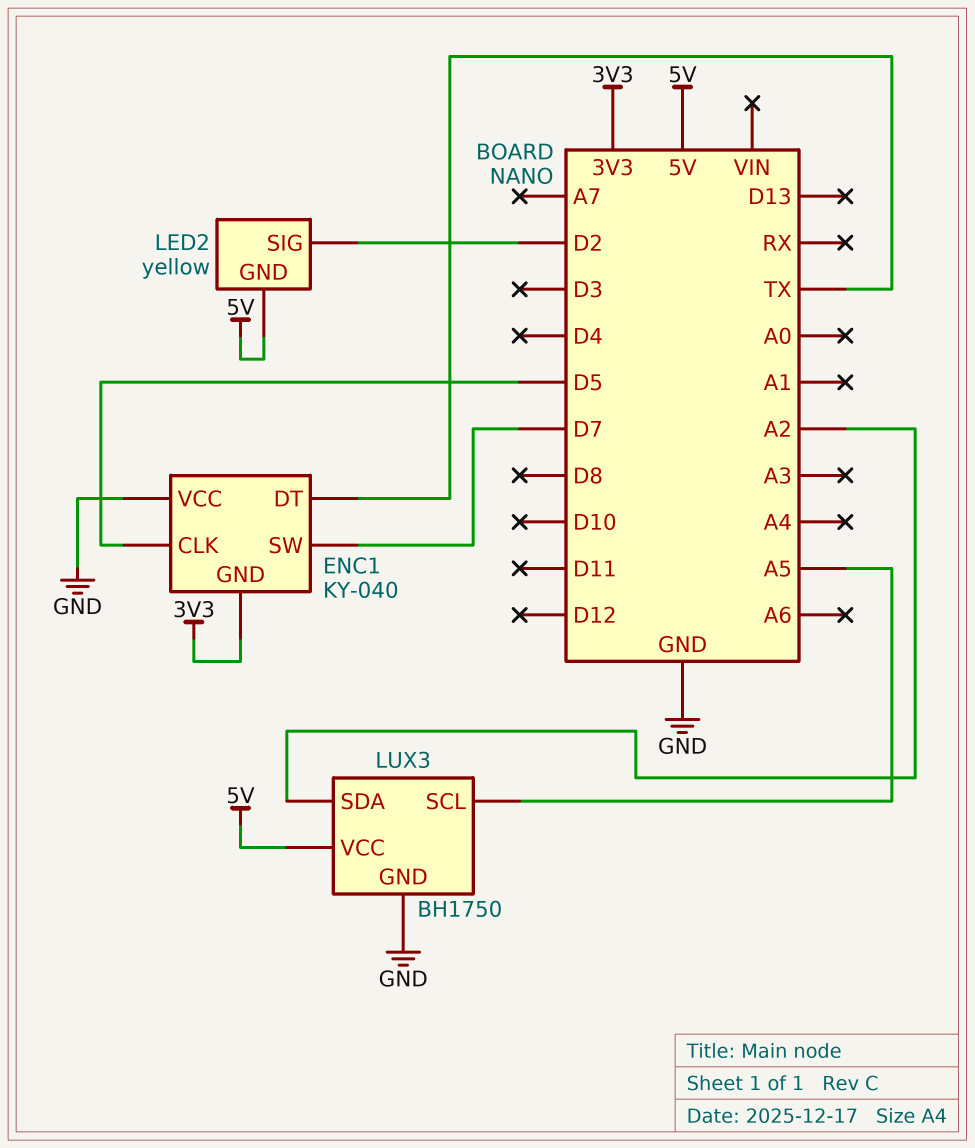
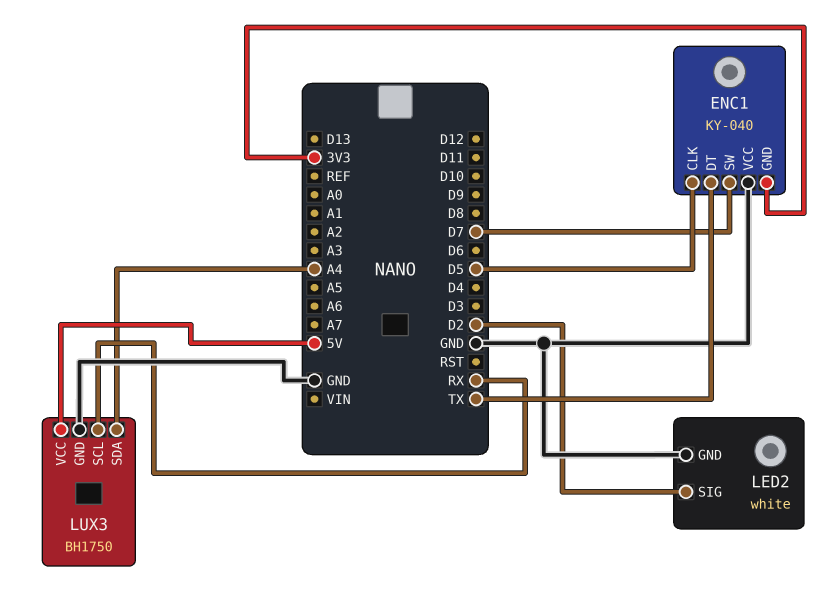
LED2: yellow -> white
LED2 pin GND: 5V -> GND
LUX3 pin SCL: A5 -> RX
LUX3 pin SDA: A2 -> A4

